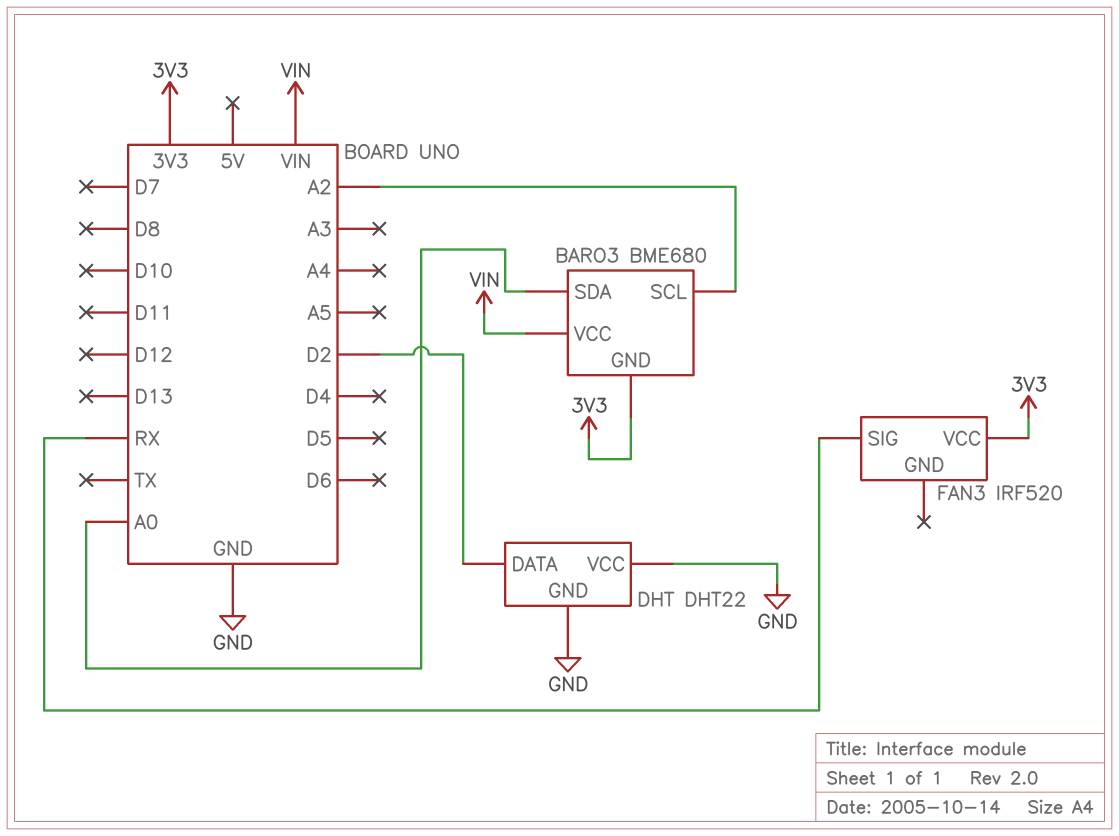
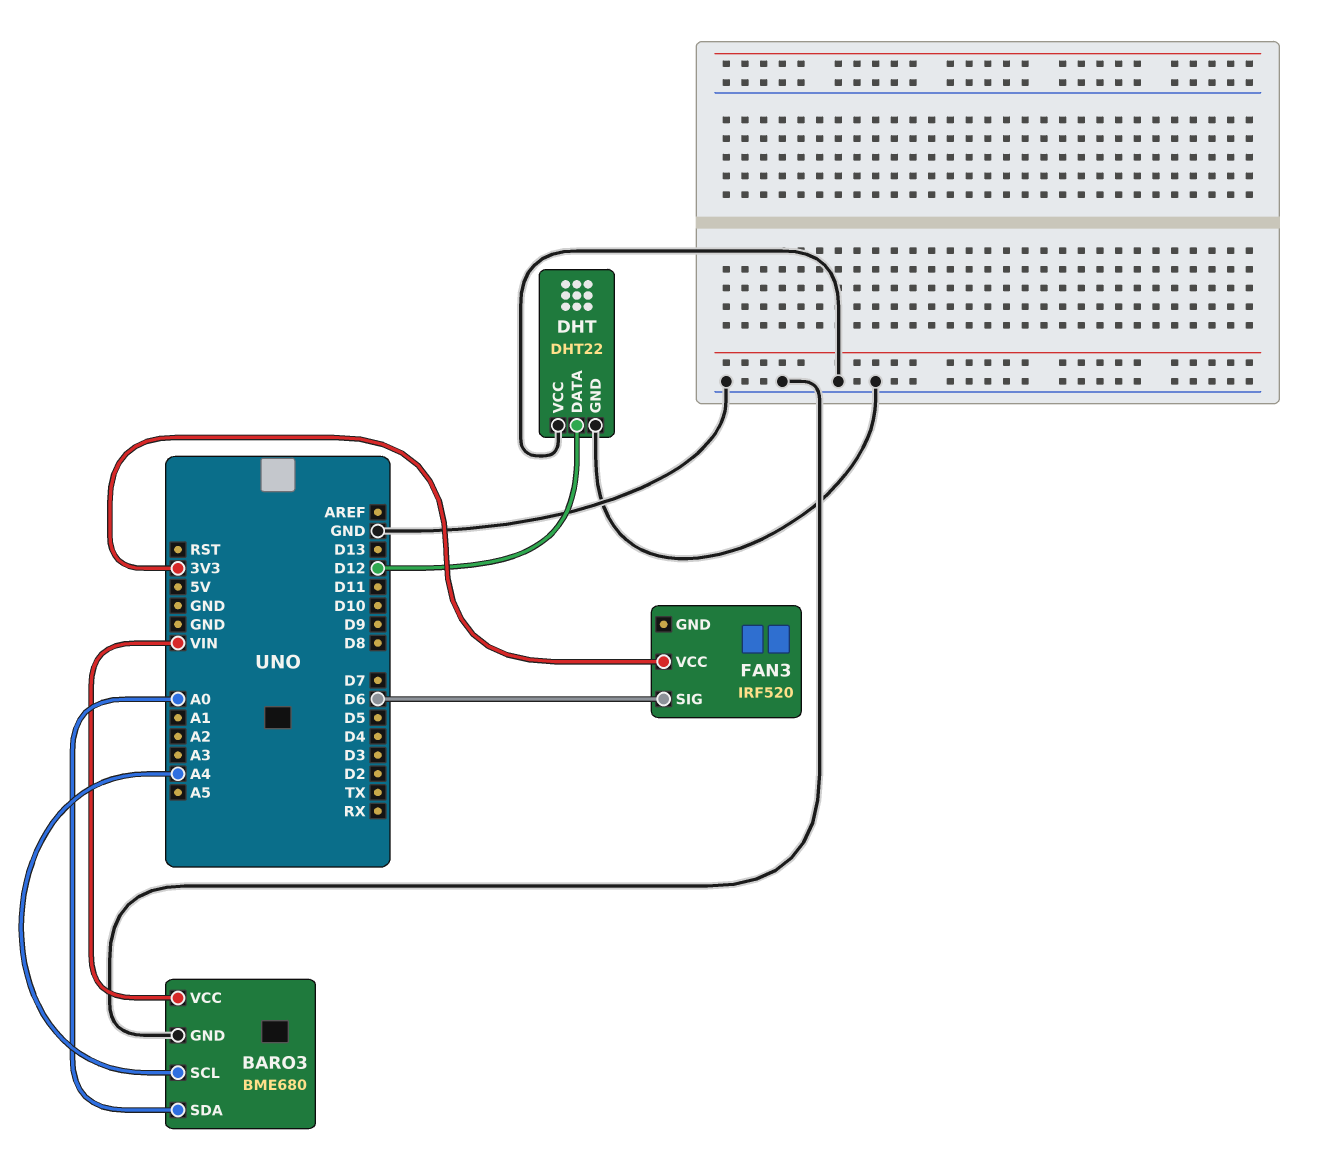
BARO3 pin GND: 3V3 -> GND
BARO3 pin SCL: A2 -> A4
DHT pin DATA: D2 -> D12
FAN3 pin SIG: RX -> D6

